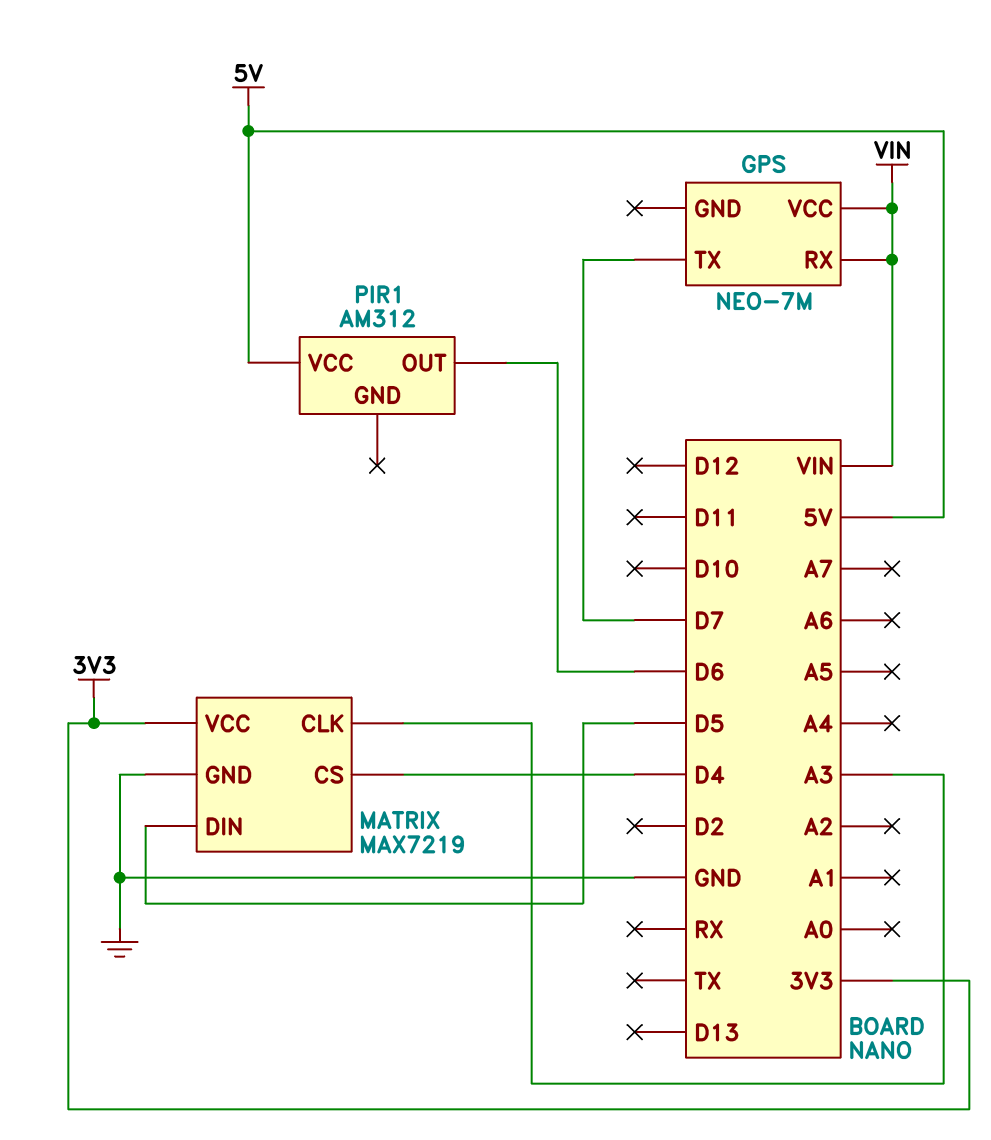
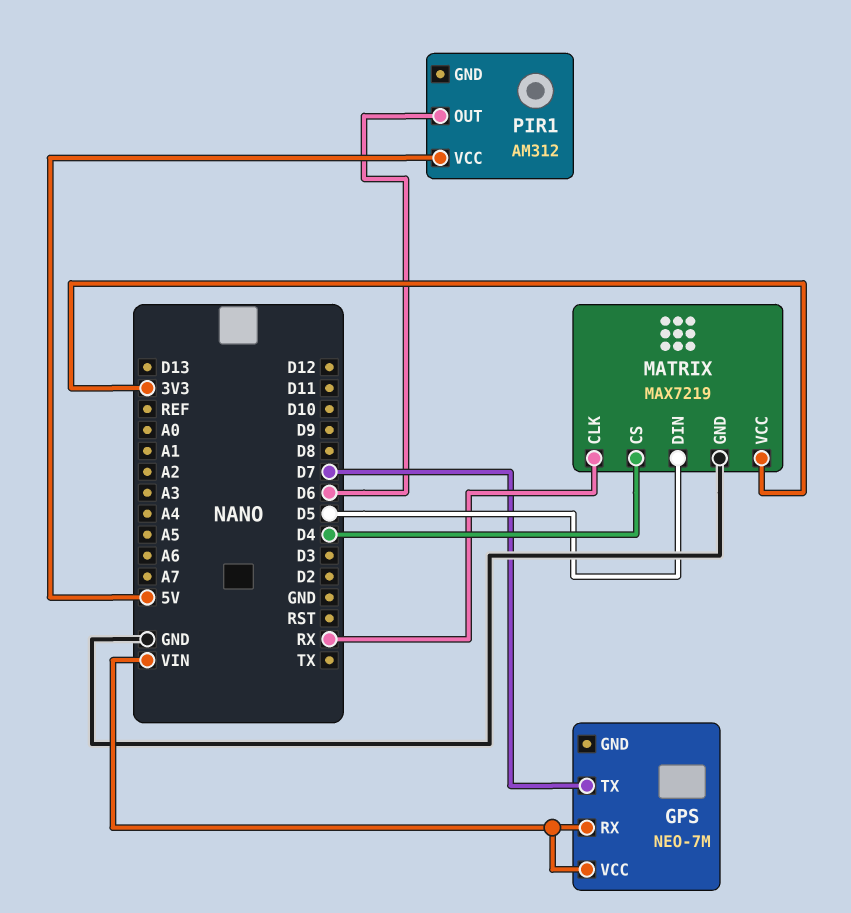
MATRIX pin CLK: A3 -> RX

